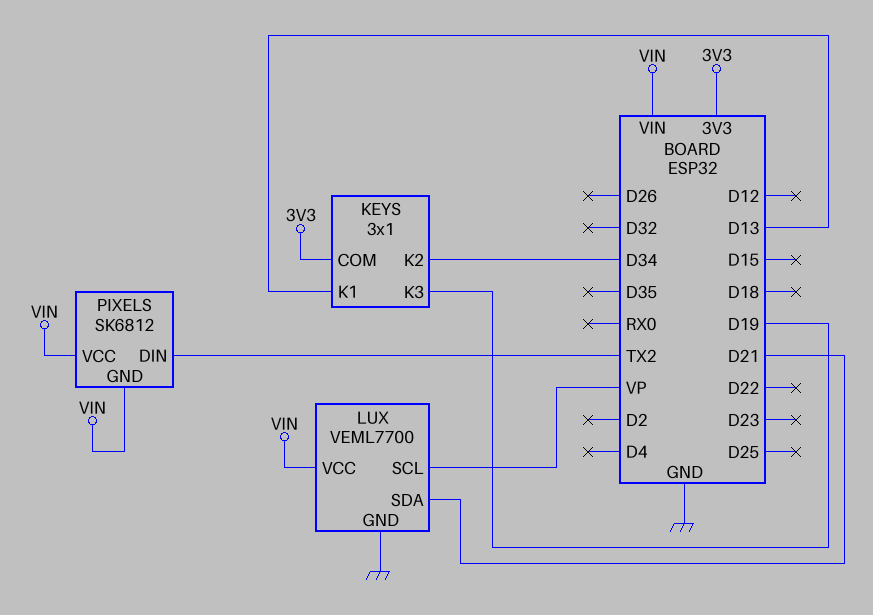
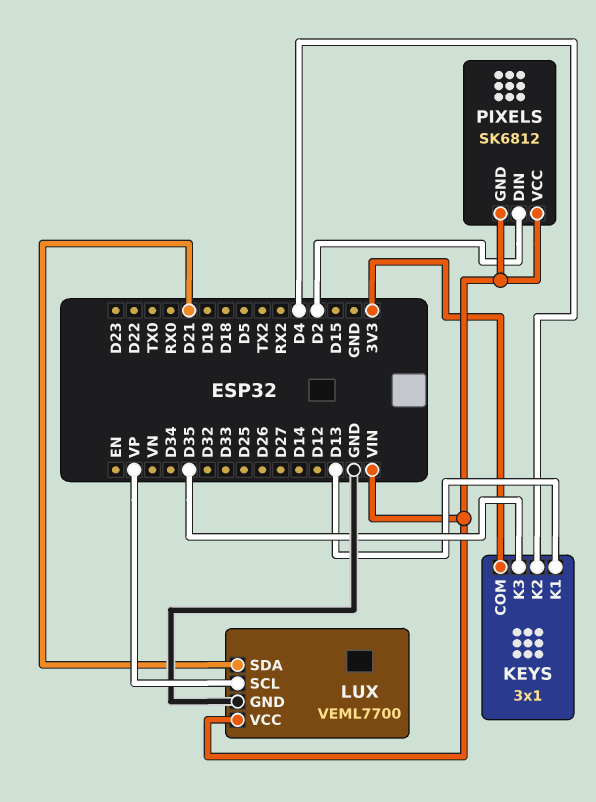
KEYS pin K2: D34 -> D4
KEYS pin K3: D19 -> D35
PIXELS pin DIN: TX2 -> D2

